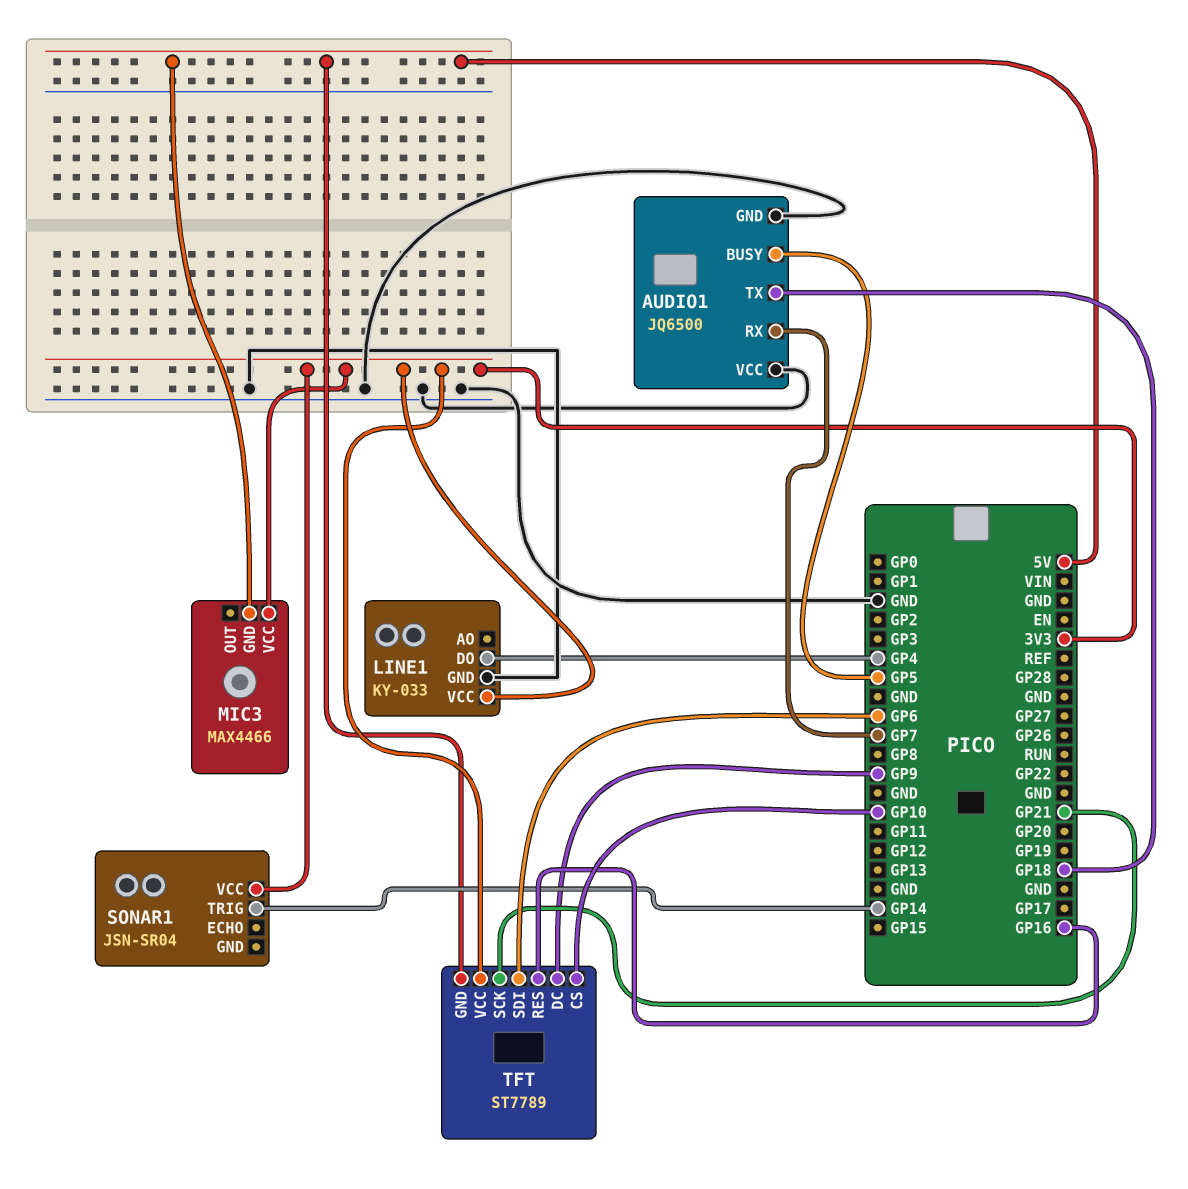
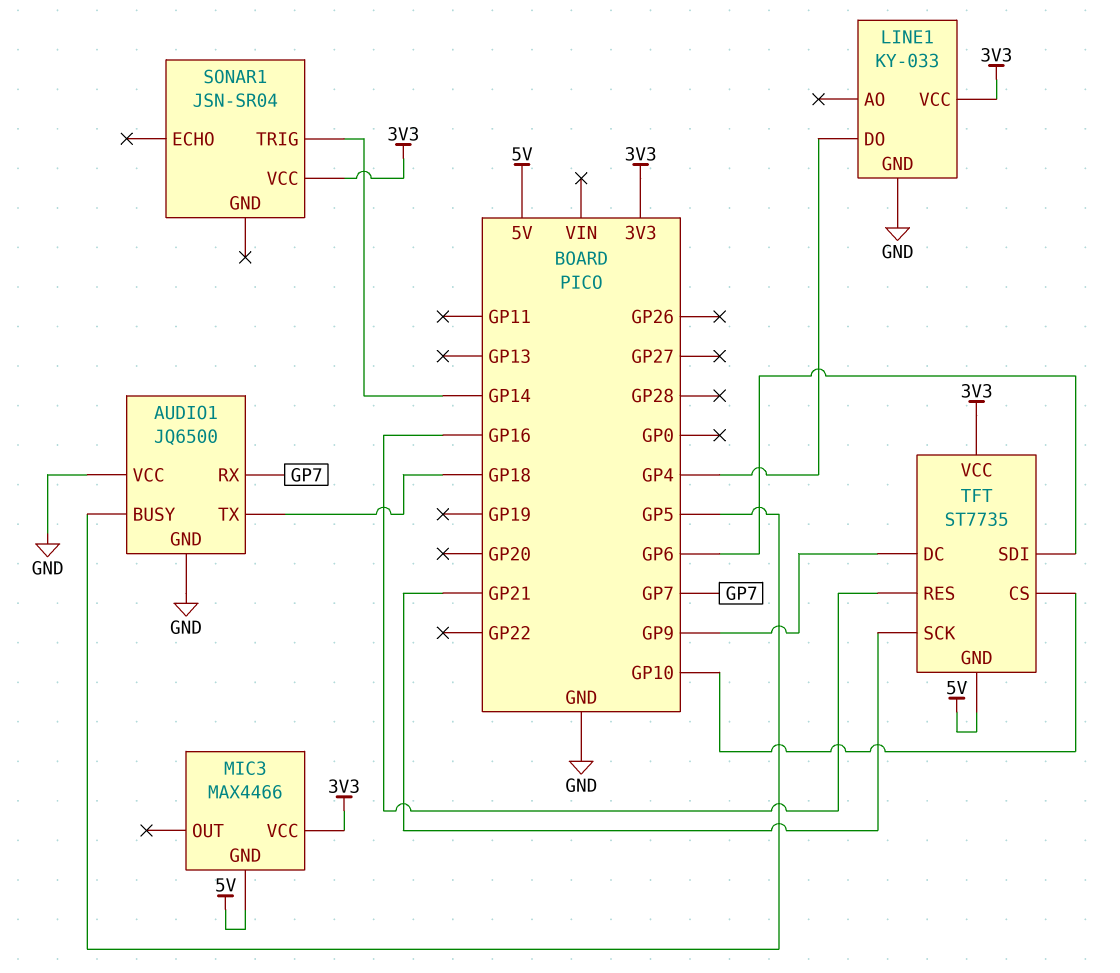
TFT: ST7789 -> ST7735

